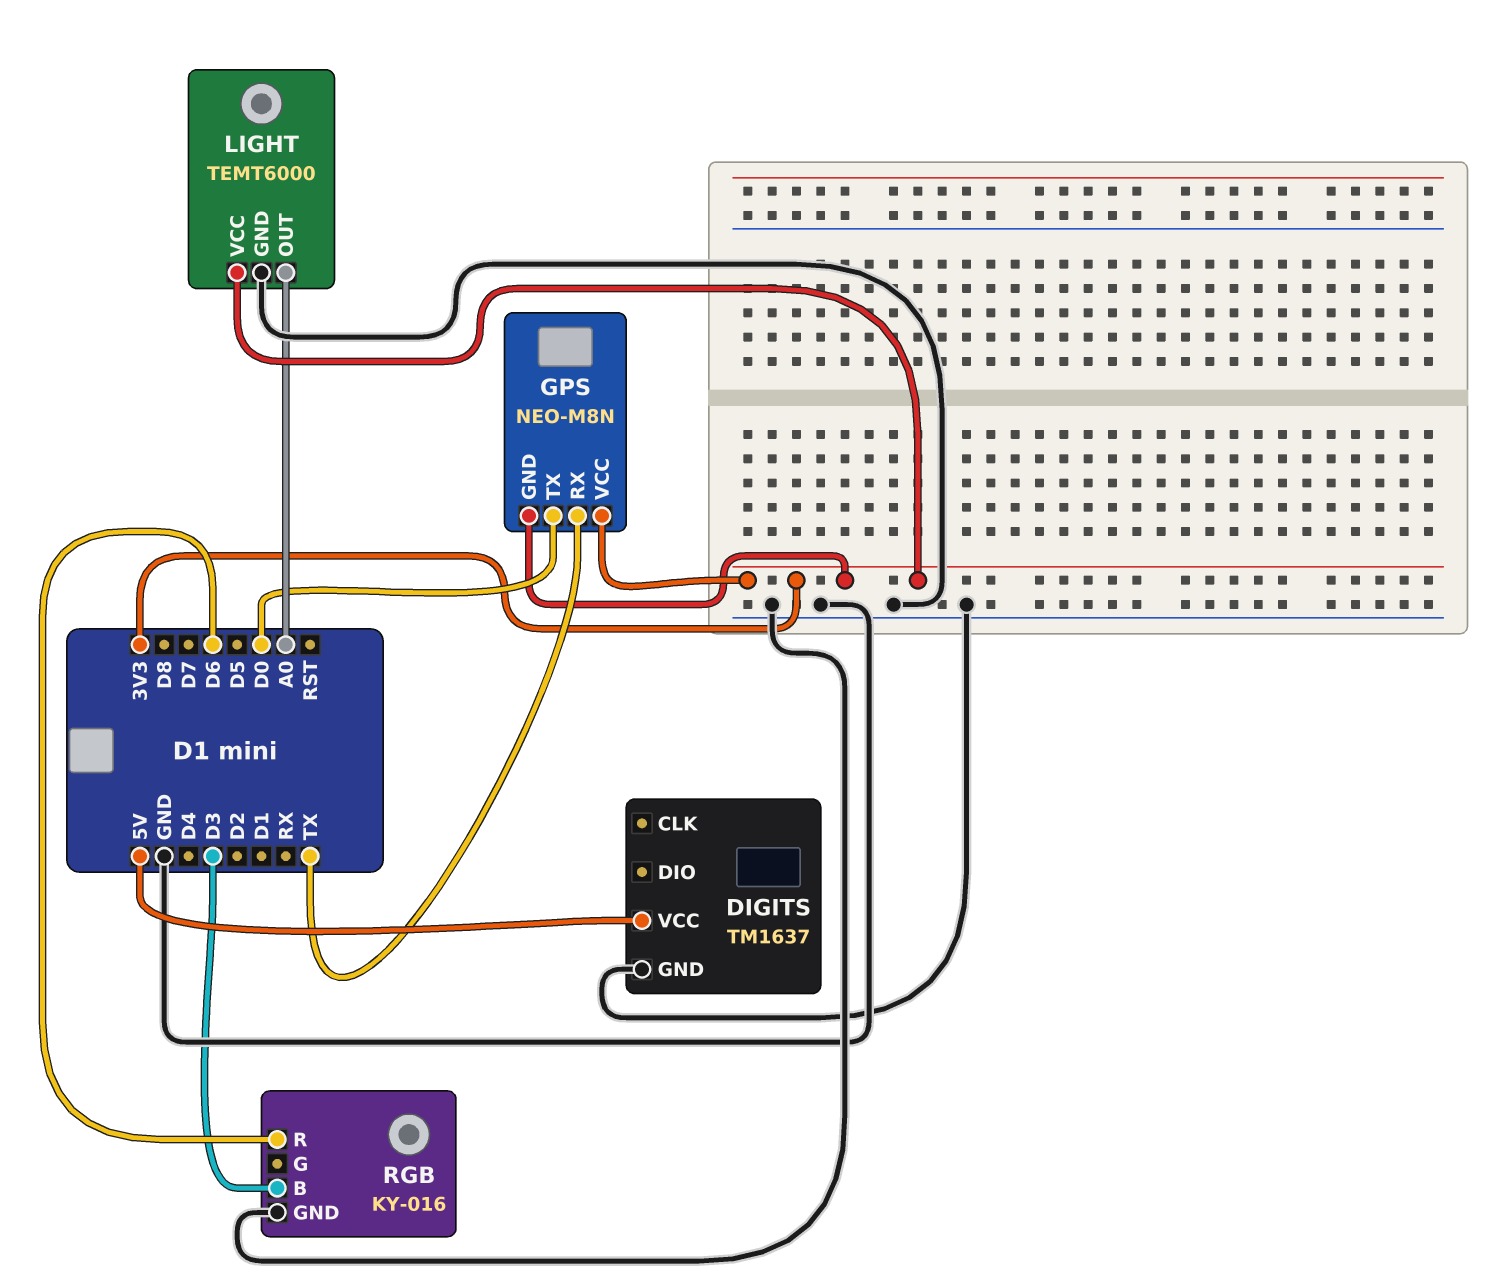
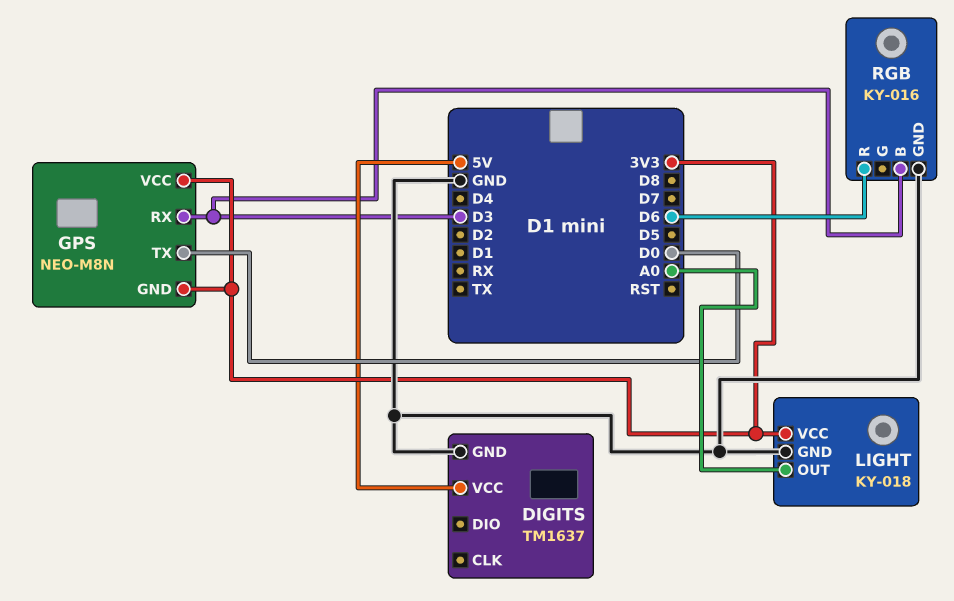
GPS pin RX: TX -> D3
LIGHT: TEMT6000 -> KY-018

